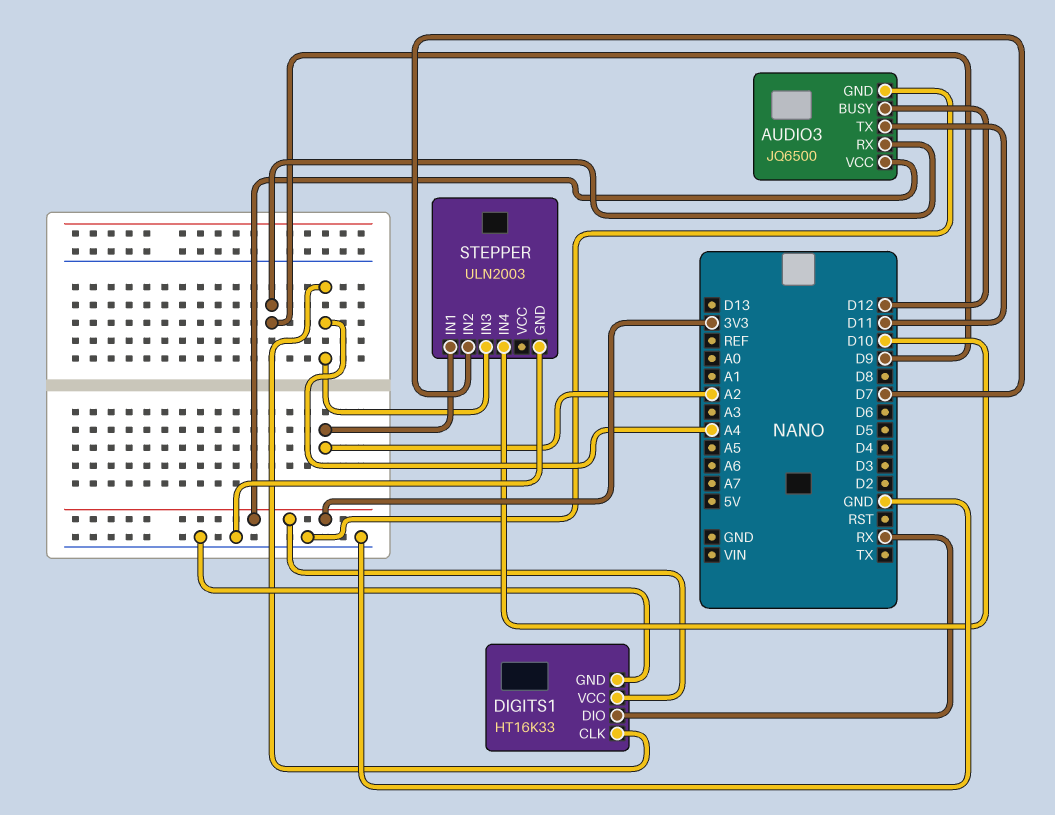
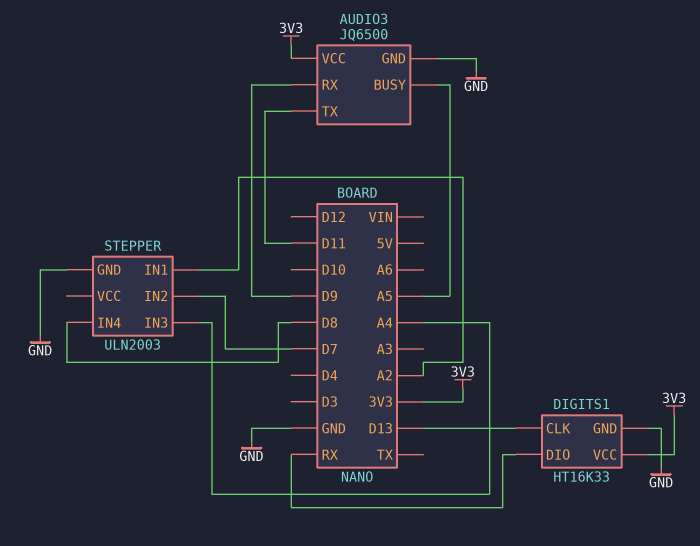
AUDIO3 pin BUSY: D12 -> A5
DIGITS1 pin CLK: A4 -> D13
STEPPER pin IN4: D10 -> D8

